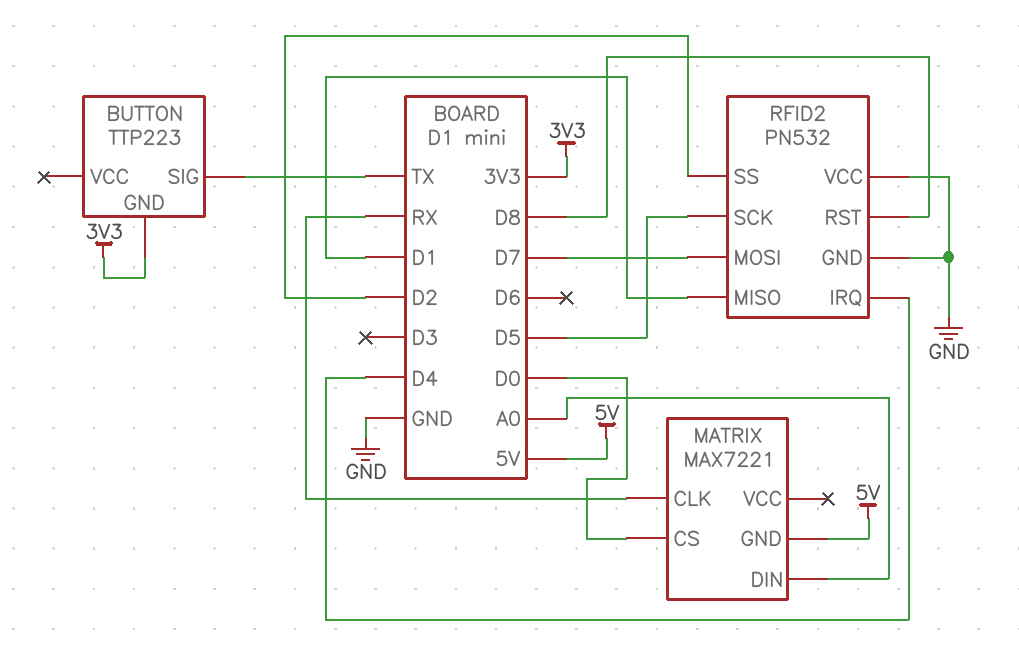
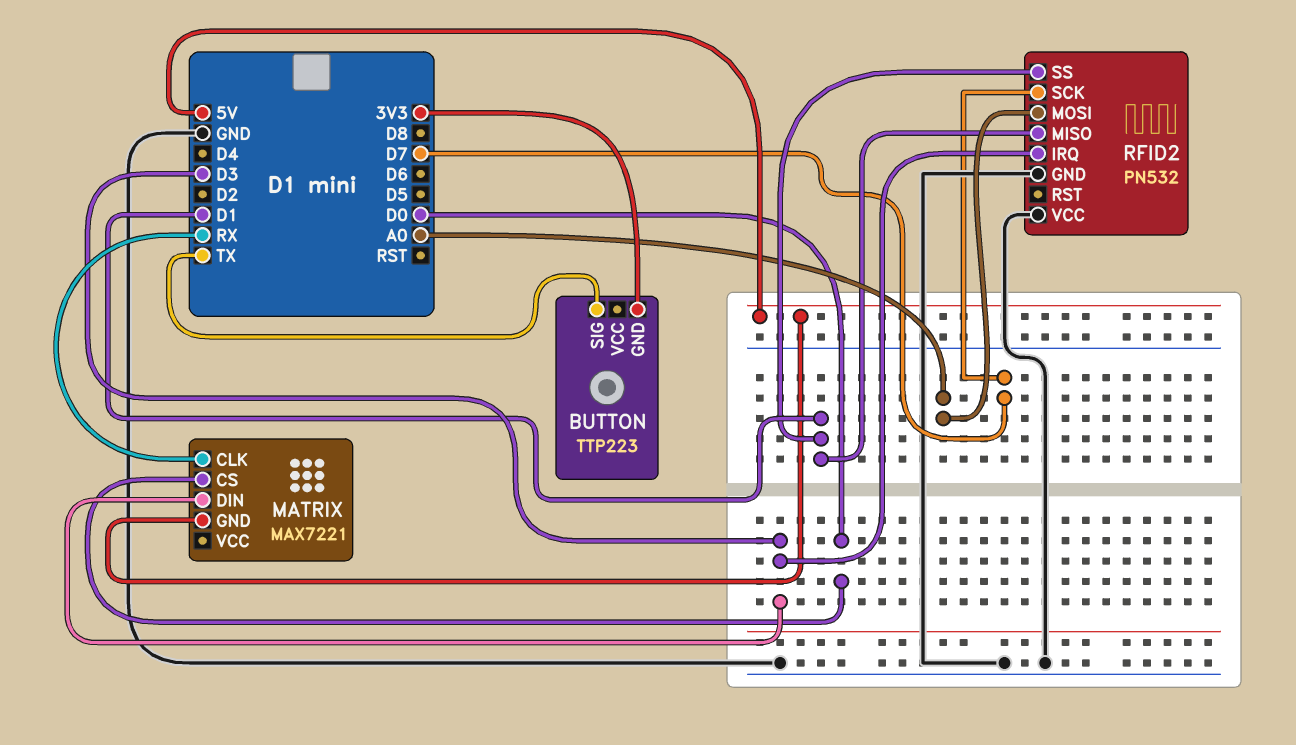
MATRIX pin DIN: A0 -> D3
RFID2 pin IRQ: D4 -> D3
RFID2 pin MOSI: D7 -> A0
RFID2 pin RST: D8 -> none
RFID2 pin SCK: D5 -> D7
RFID2 pin SS: D2 -> D1

